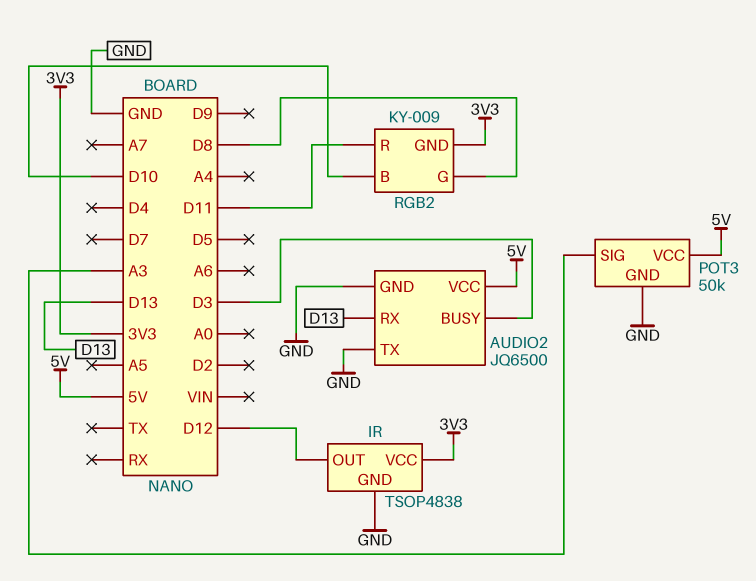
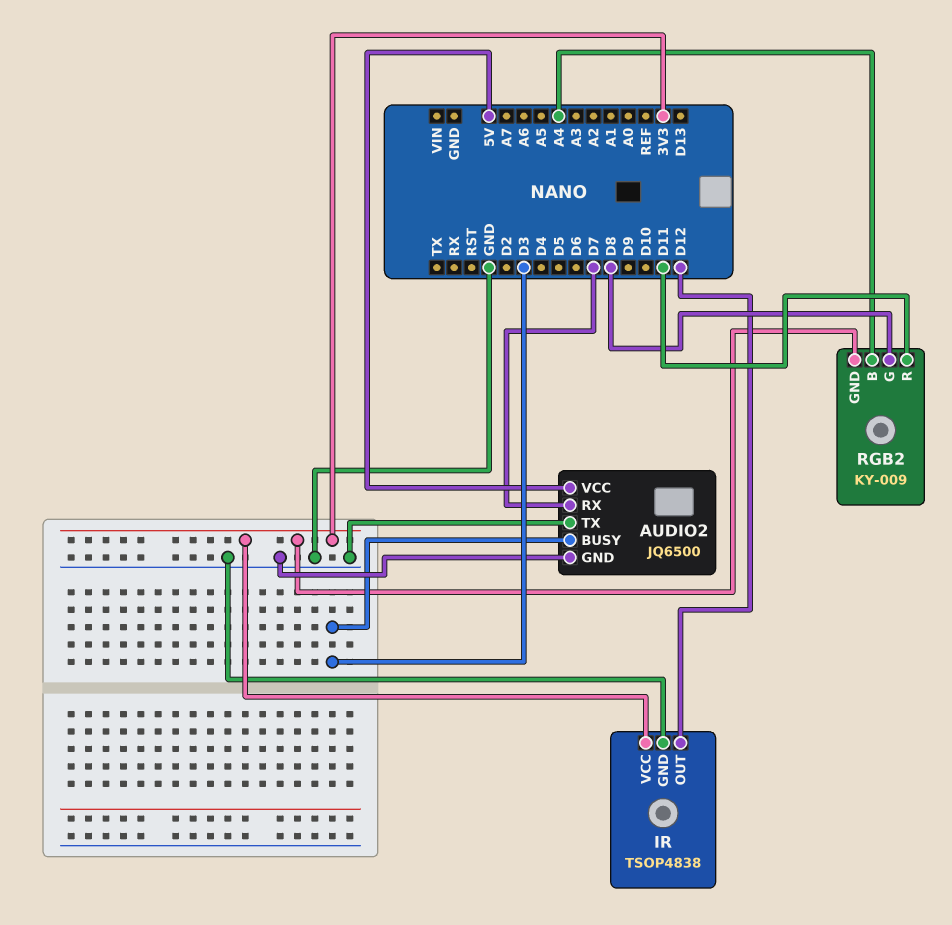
AUDIO2 pin RX: D13 -> D7
POT3: 50k -> none
POT3 pin GND: GND -> none
POT3 pin SIG: A3 -> none
POT3 pin VCC: 5V -> none
RGB2 pin B: D10 -> A4

